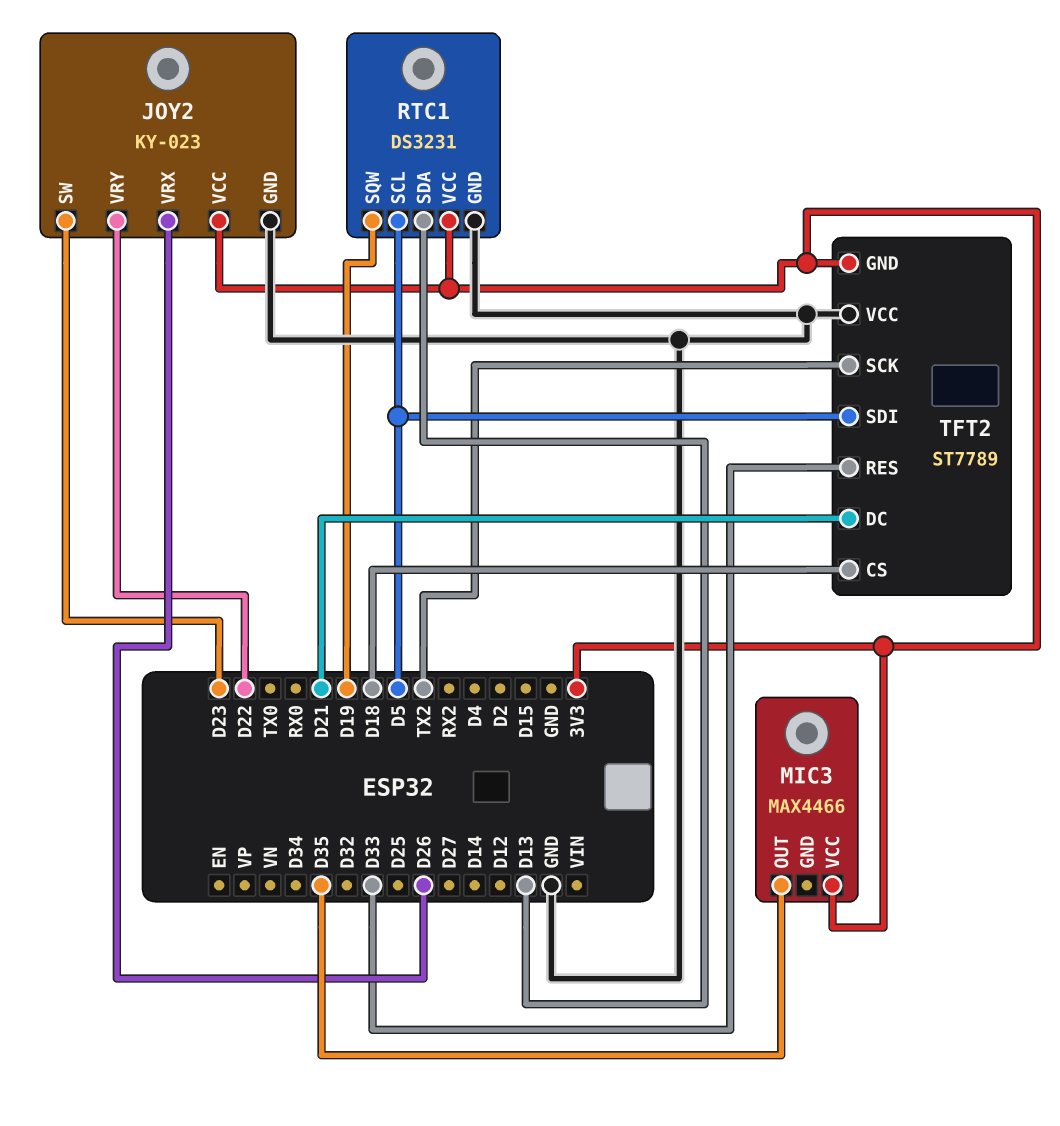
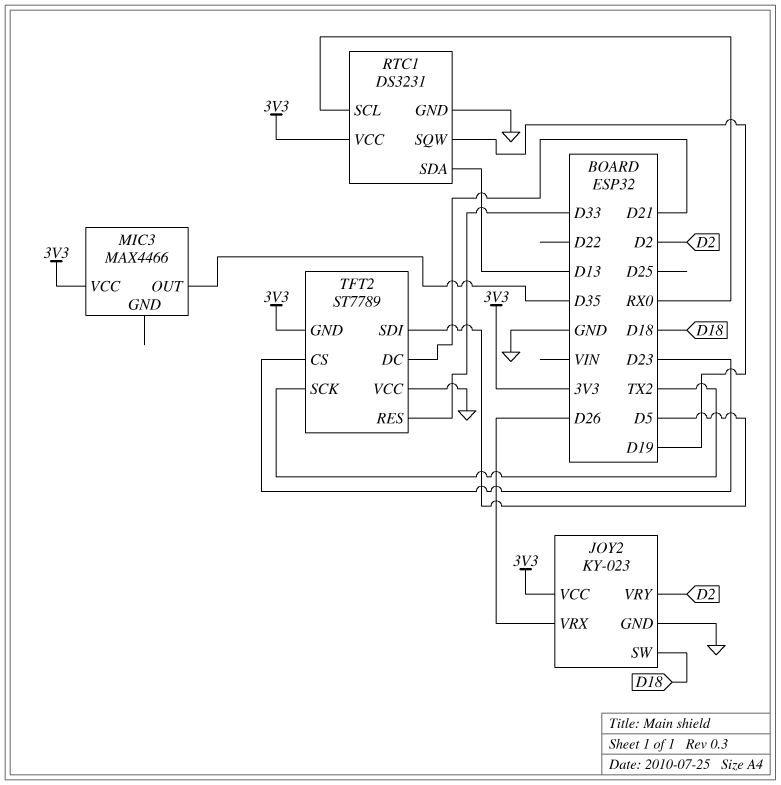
JOY2 pin SW: D23 -> D18
JOY2 pin VRY: D22 -> D2
RTC1 pin SCL: D5 -> RX0
TFT2 pin CS: D18 -> D23

